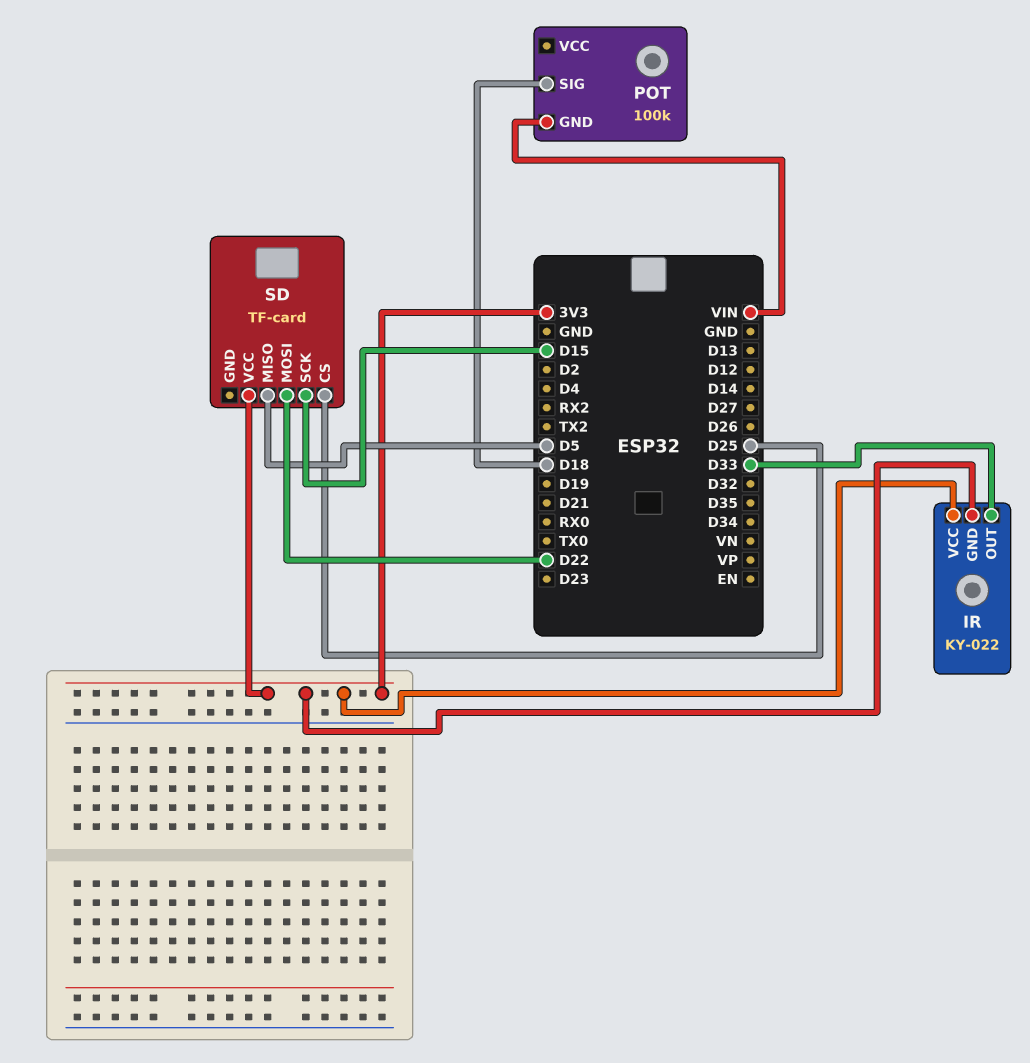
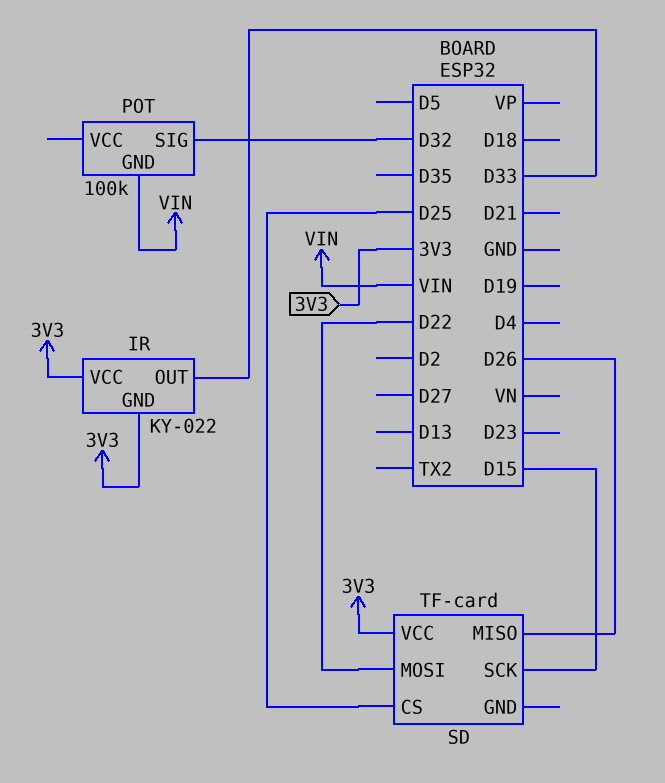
POT pin SIG: D18 -> D32
SD pin MISO: D5 -> D26

